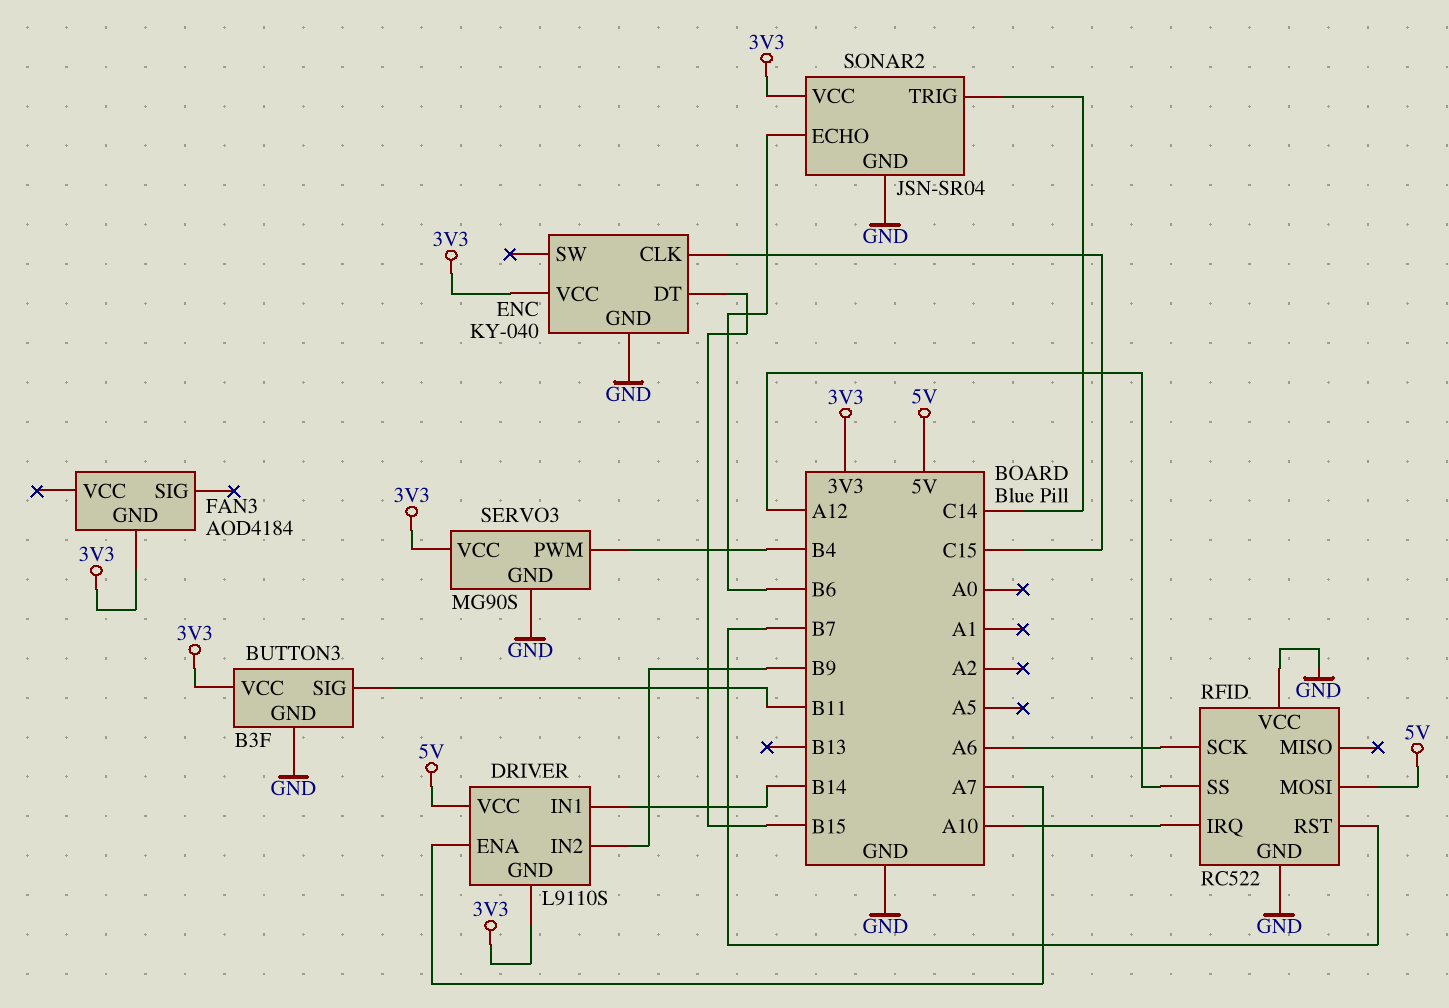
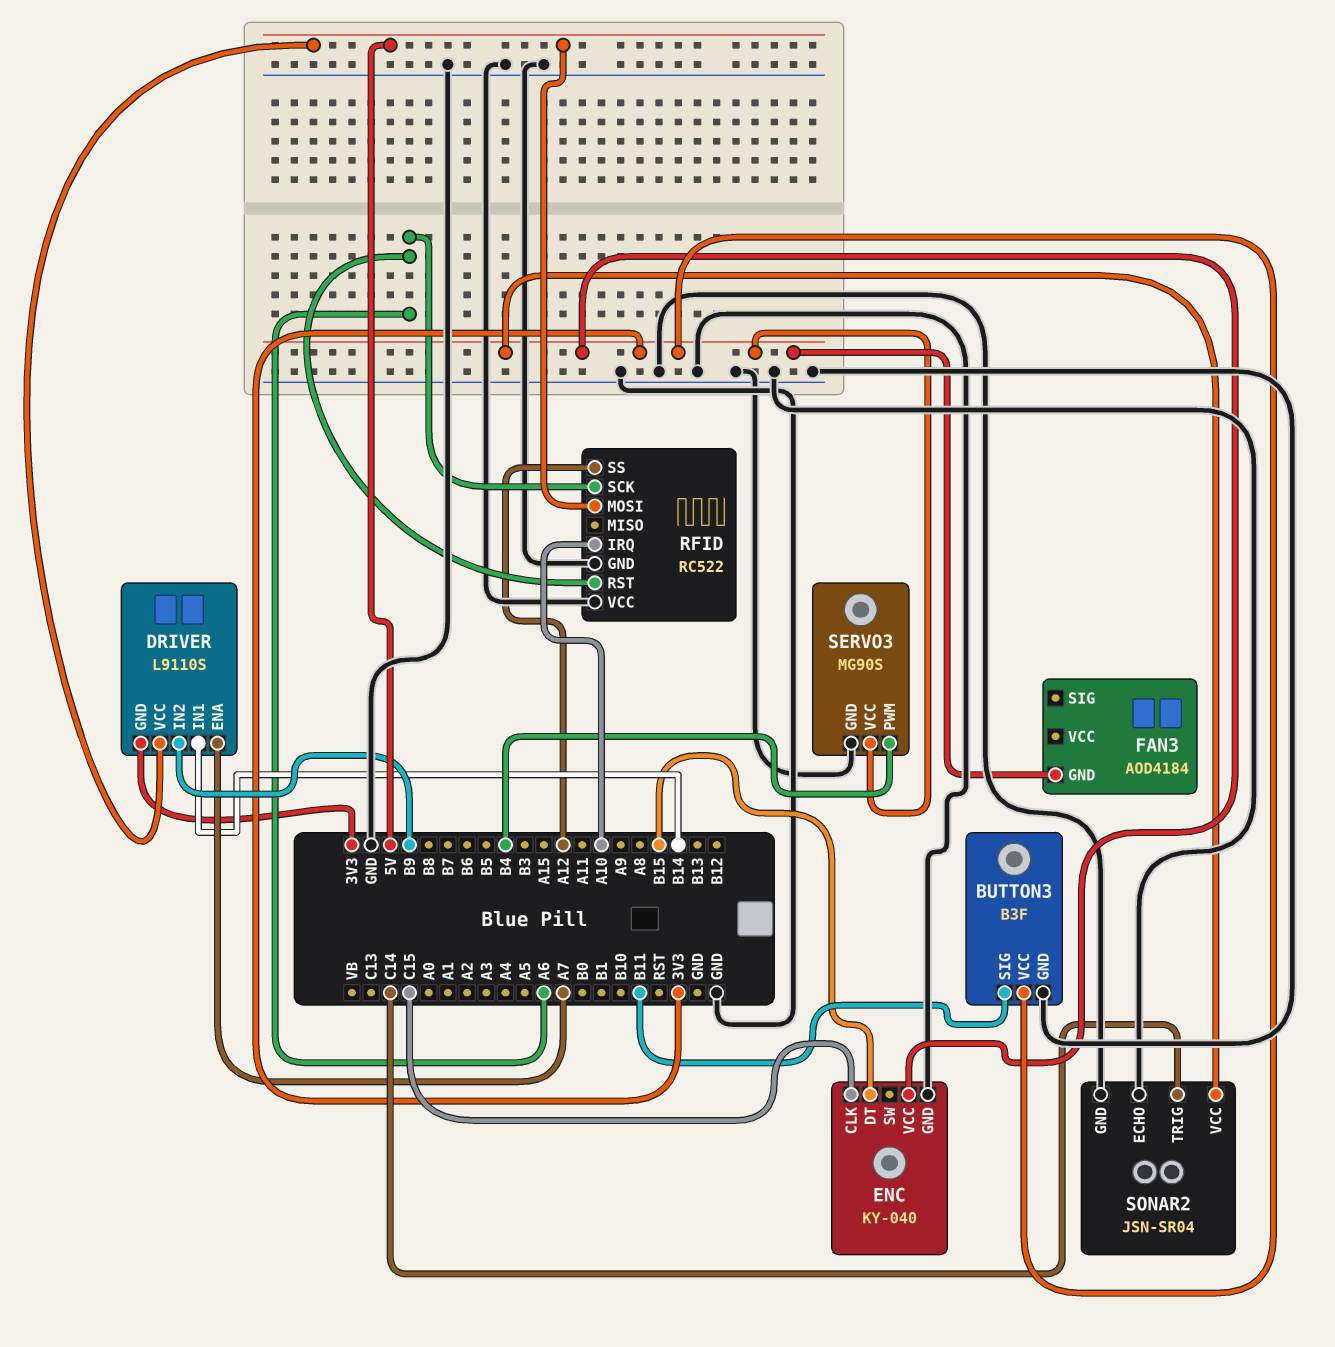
RFID pin RST: B7 -> A6
SONAR2 pin ECHO: B6 -> GND

